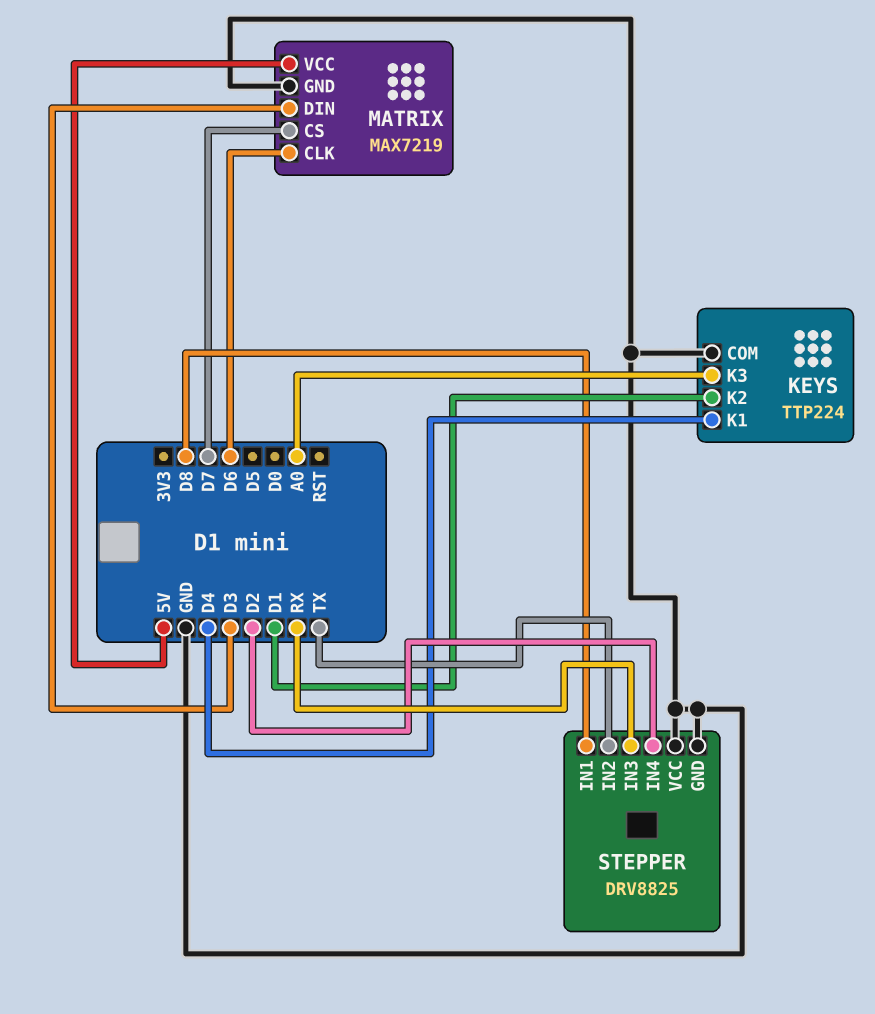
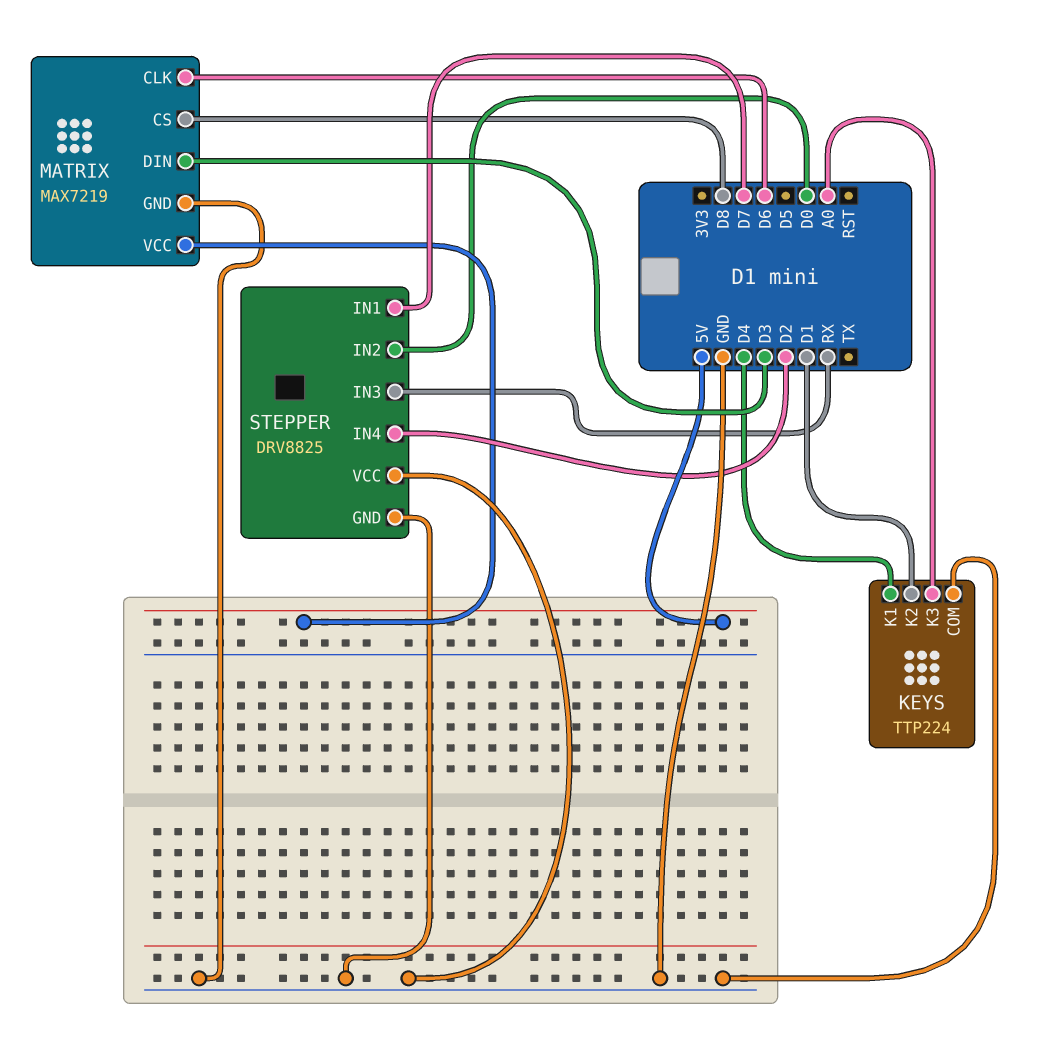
MATRIX pin CS: D7 -> D8
STEPPER pin IN1: D8 -> D7
STEPPER pin IN2: TX -> D0

